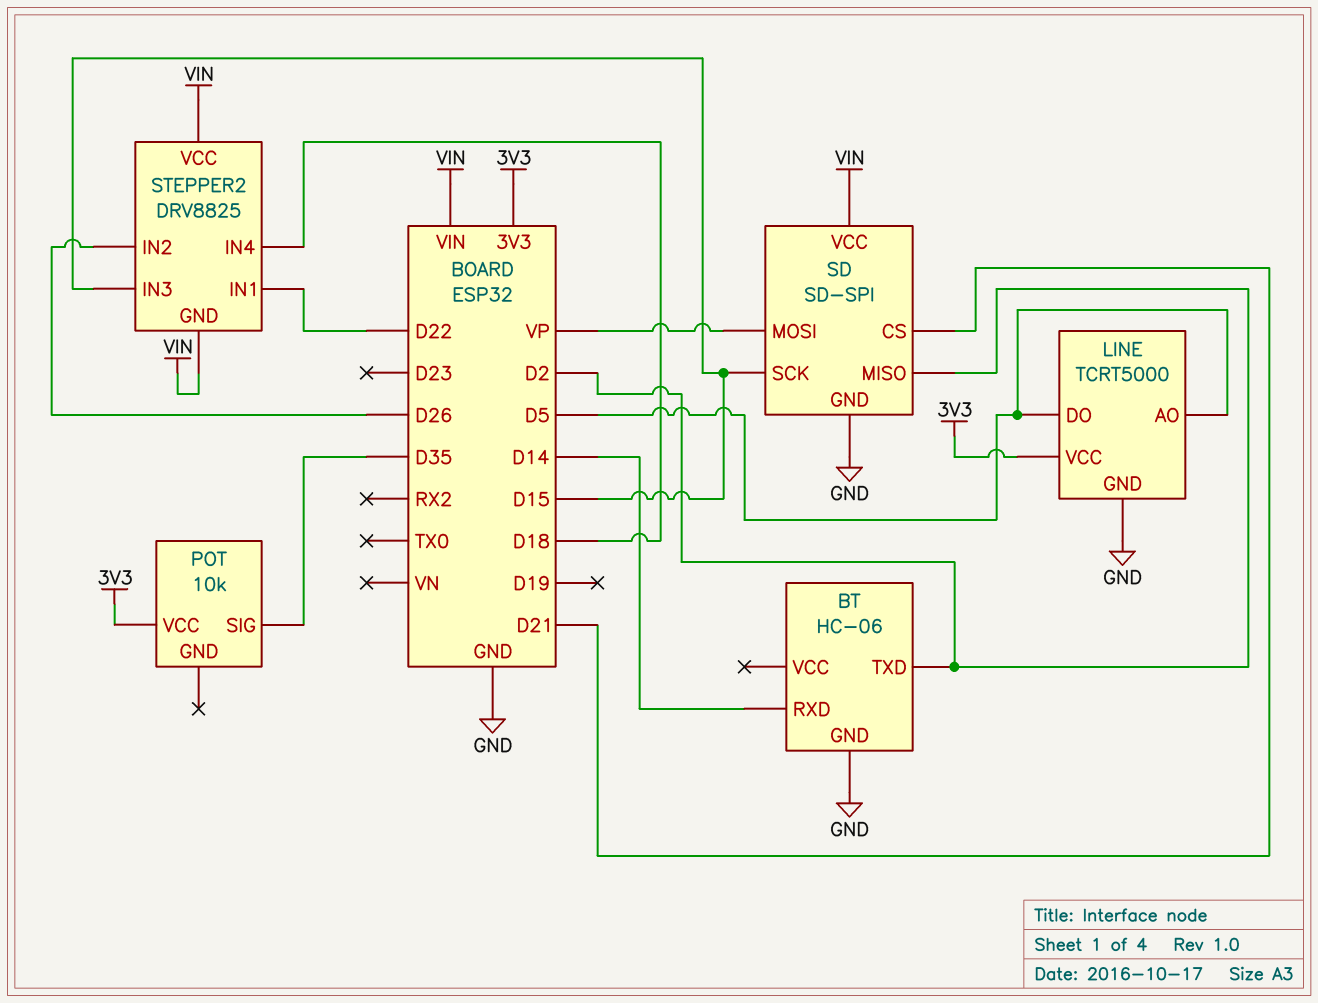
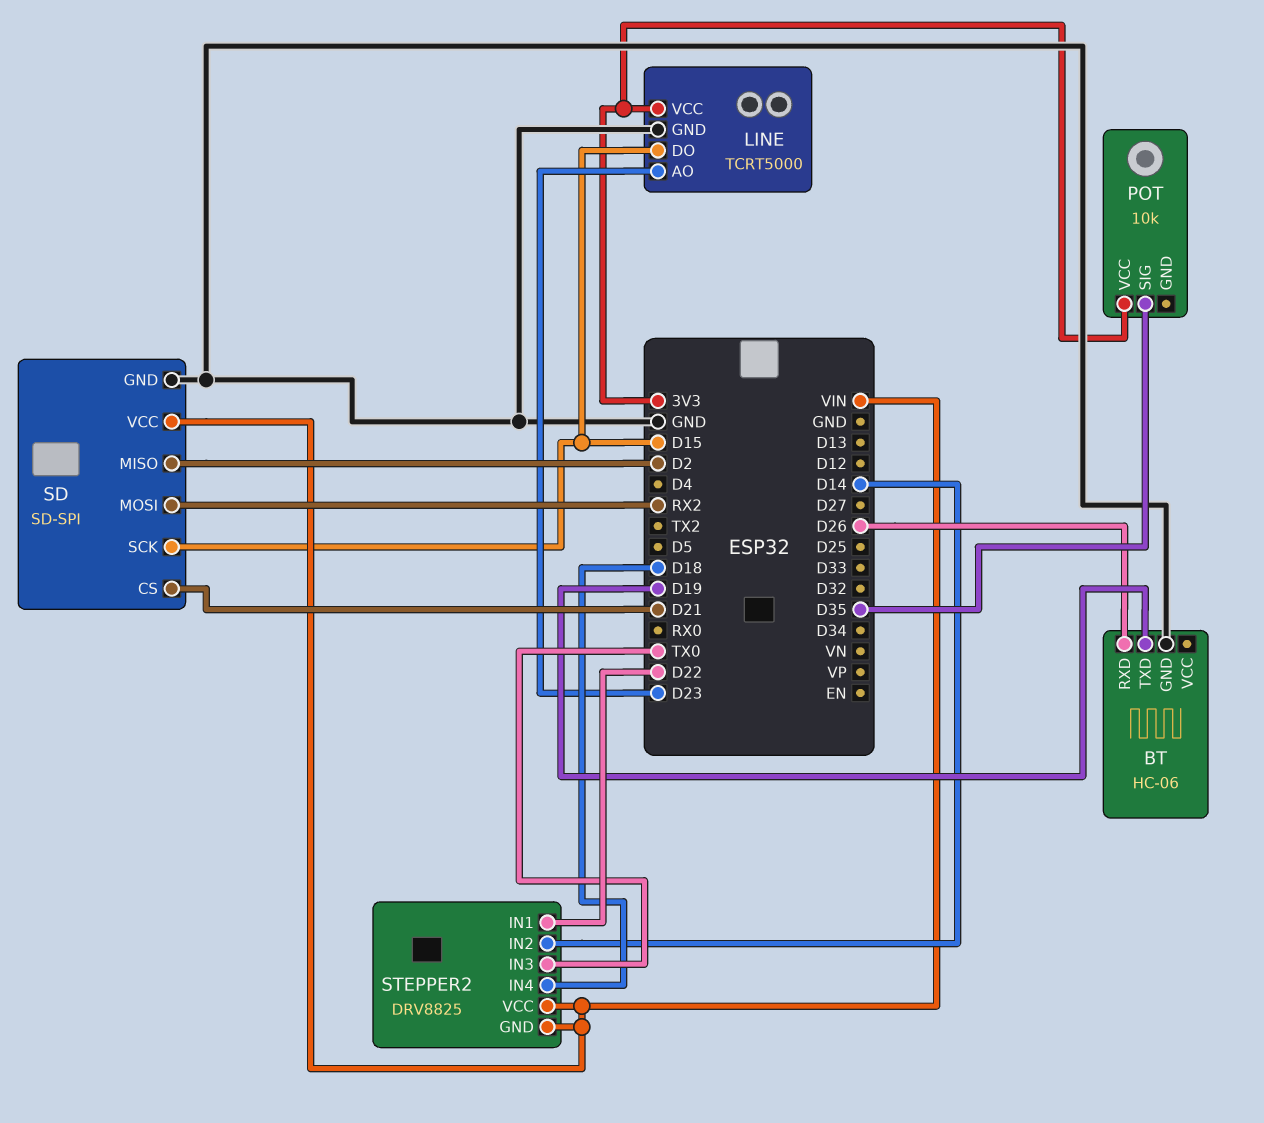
BT pin RXD: D14 -> D26
BT pin TXD: D2 -> D19
LINE pin AO: D5 -> D23
LINE pin DO: D5 -> D15
SD pin MOSI: VP -> RX2
STEPPER2 pin IN2: D26 -> D14
STEPPER2 pin IN3: D15 -> TX0

